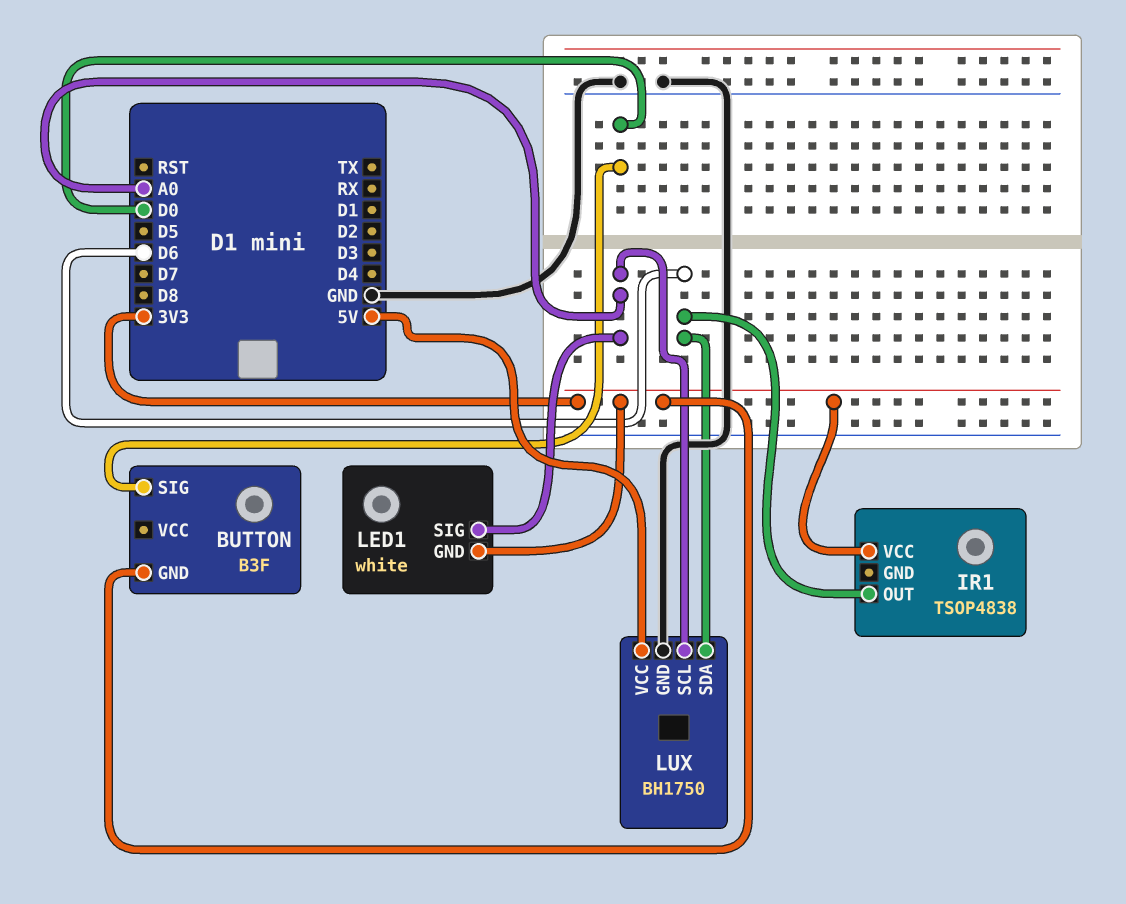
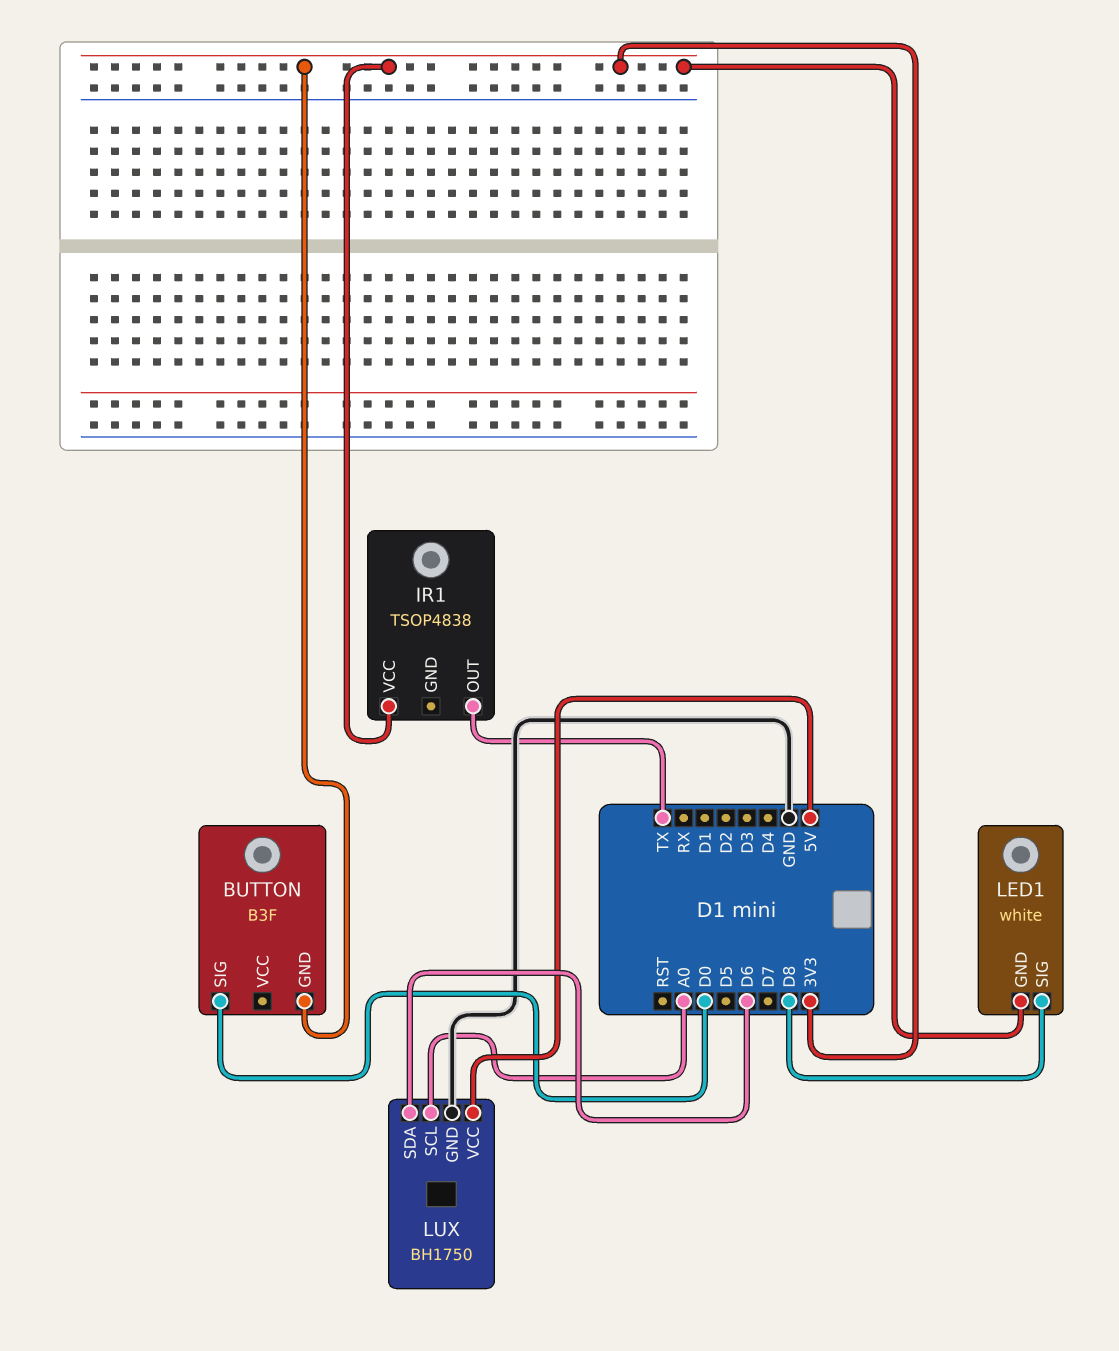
IR1 pin OUT: D6 -> TX
LED1 pin SIG: A0 -> D8

